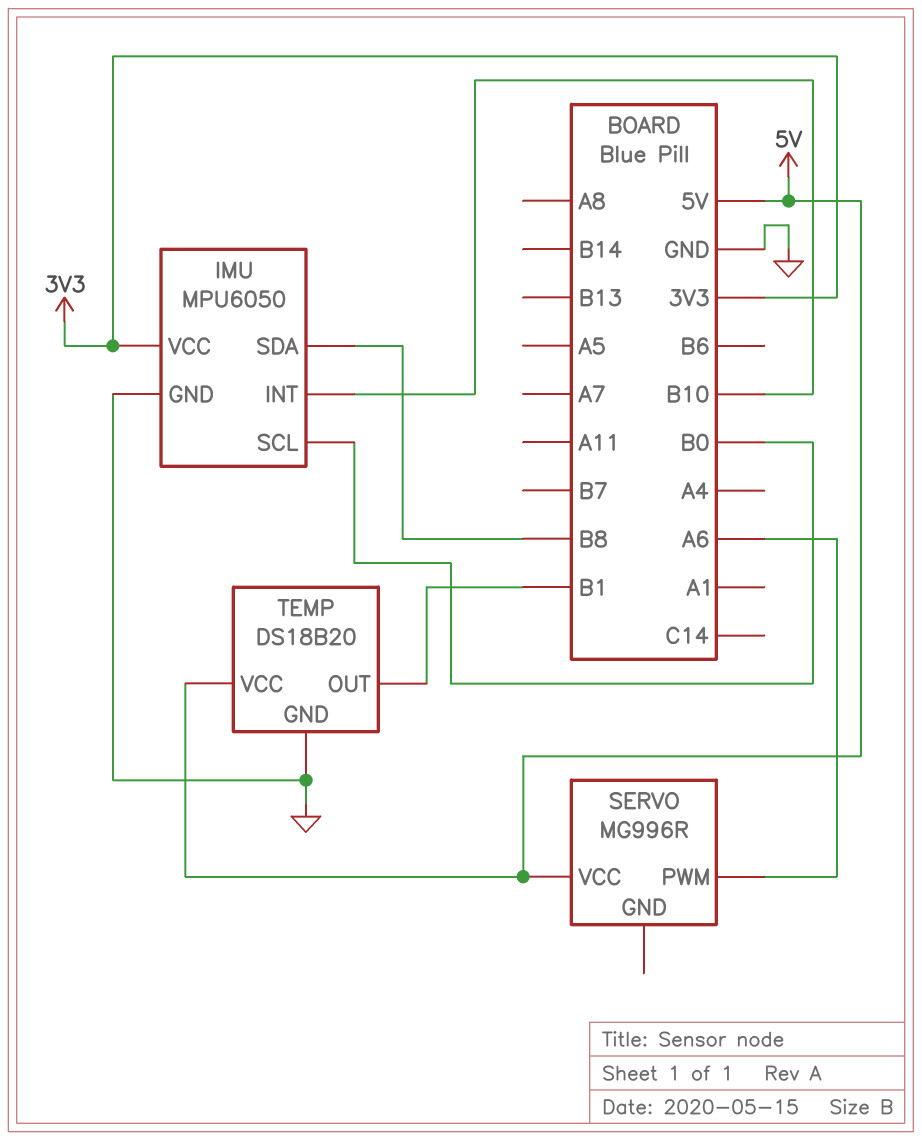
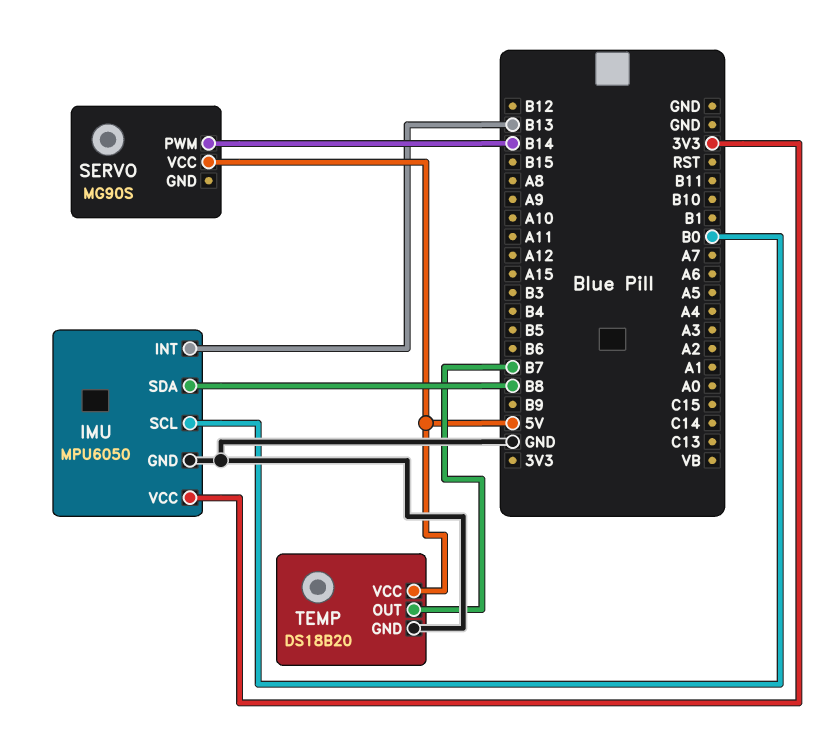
IMU pin INT: B10 -> B13
SERVO: MG996R -> MG90S
SERVO pin PWM: A6 -> B14
TEMP pin OUT: B1 -> B7

